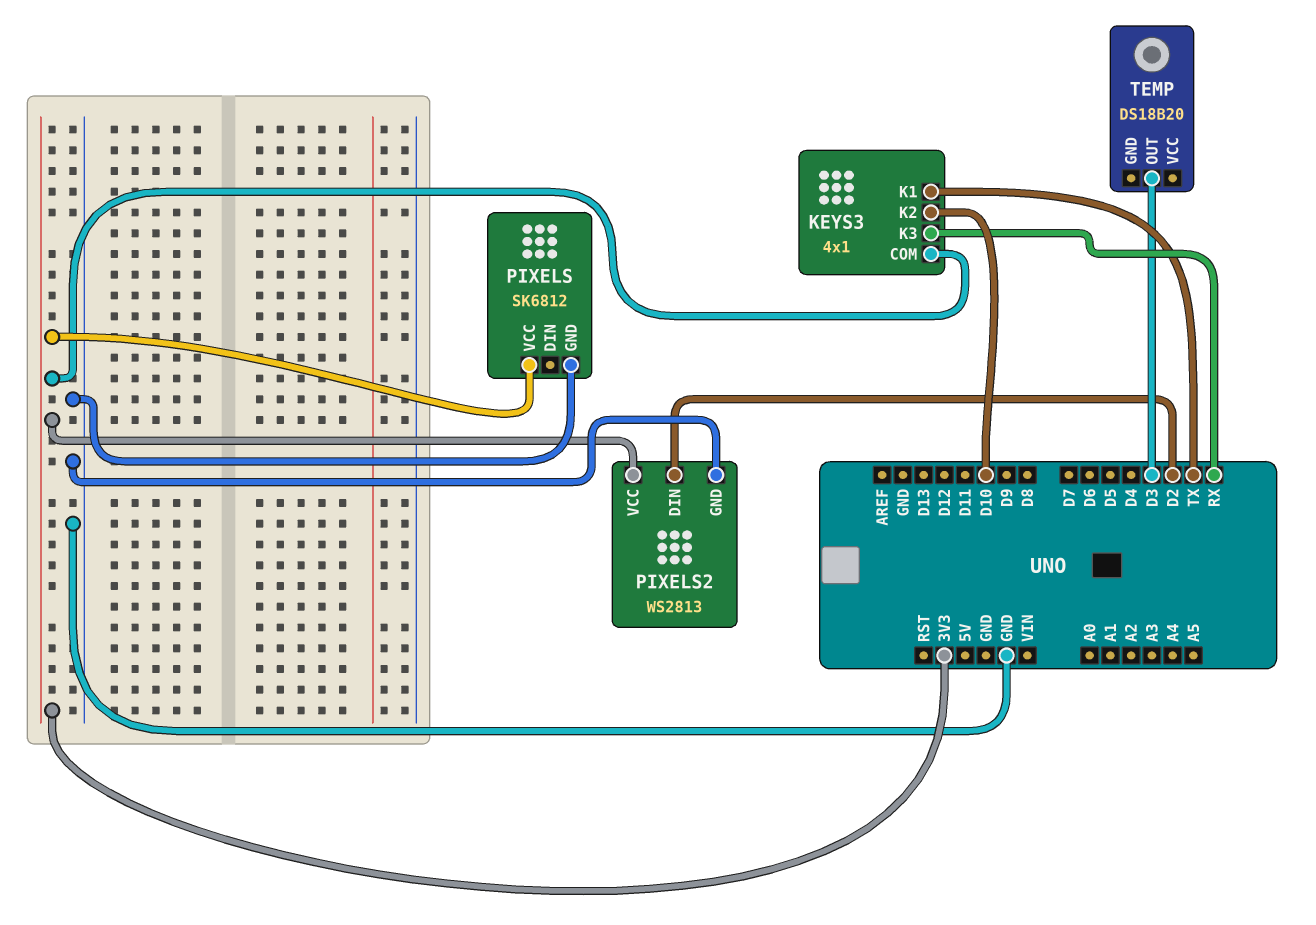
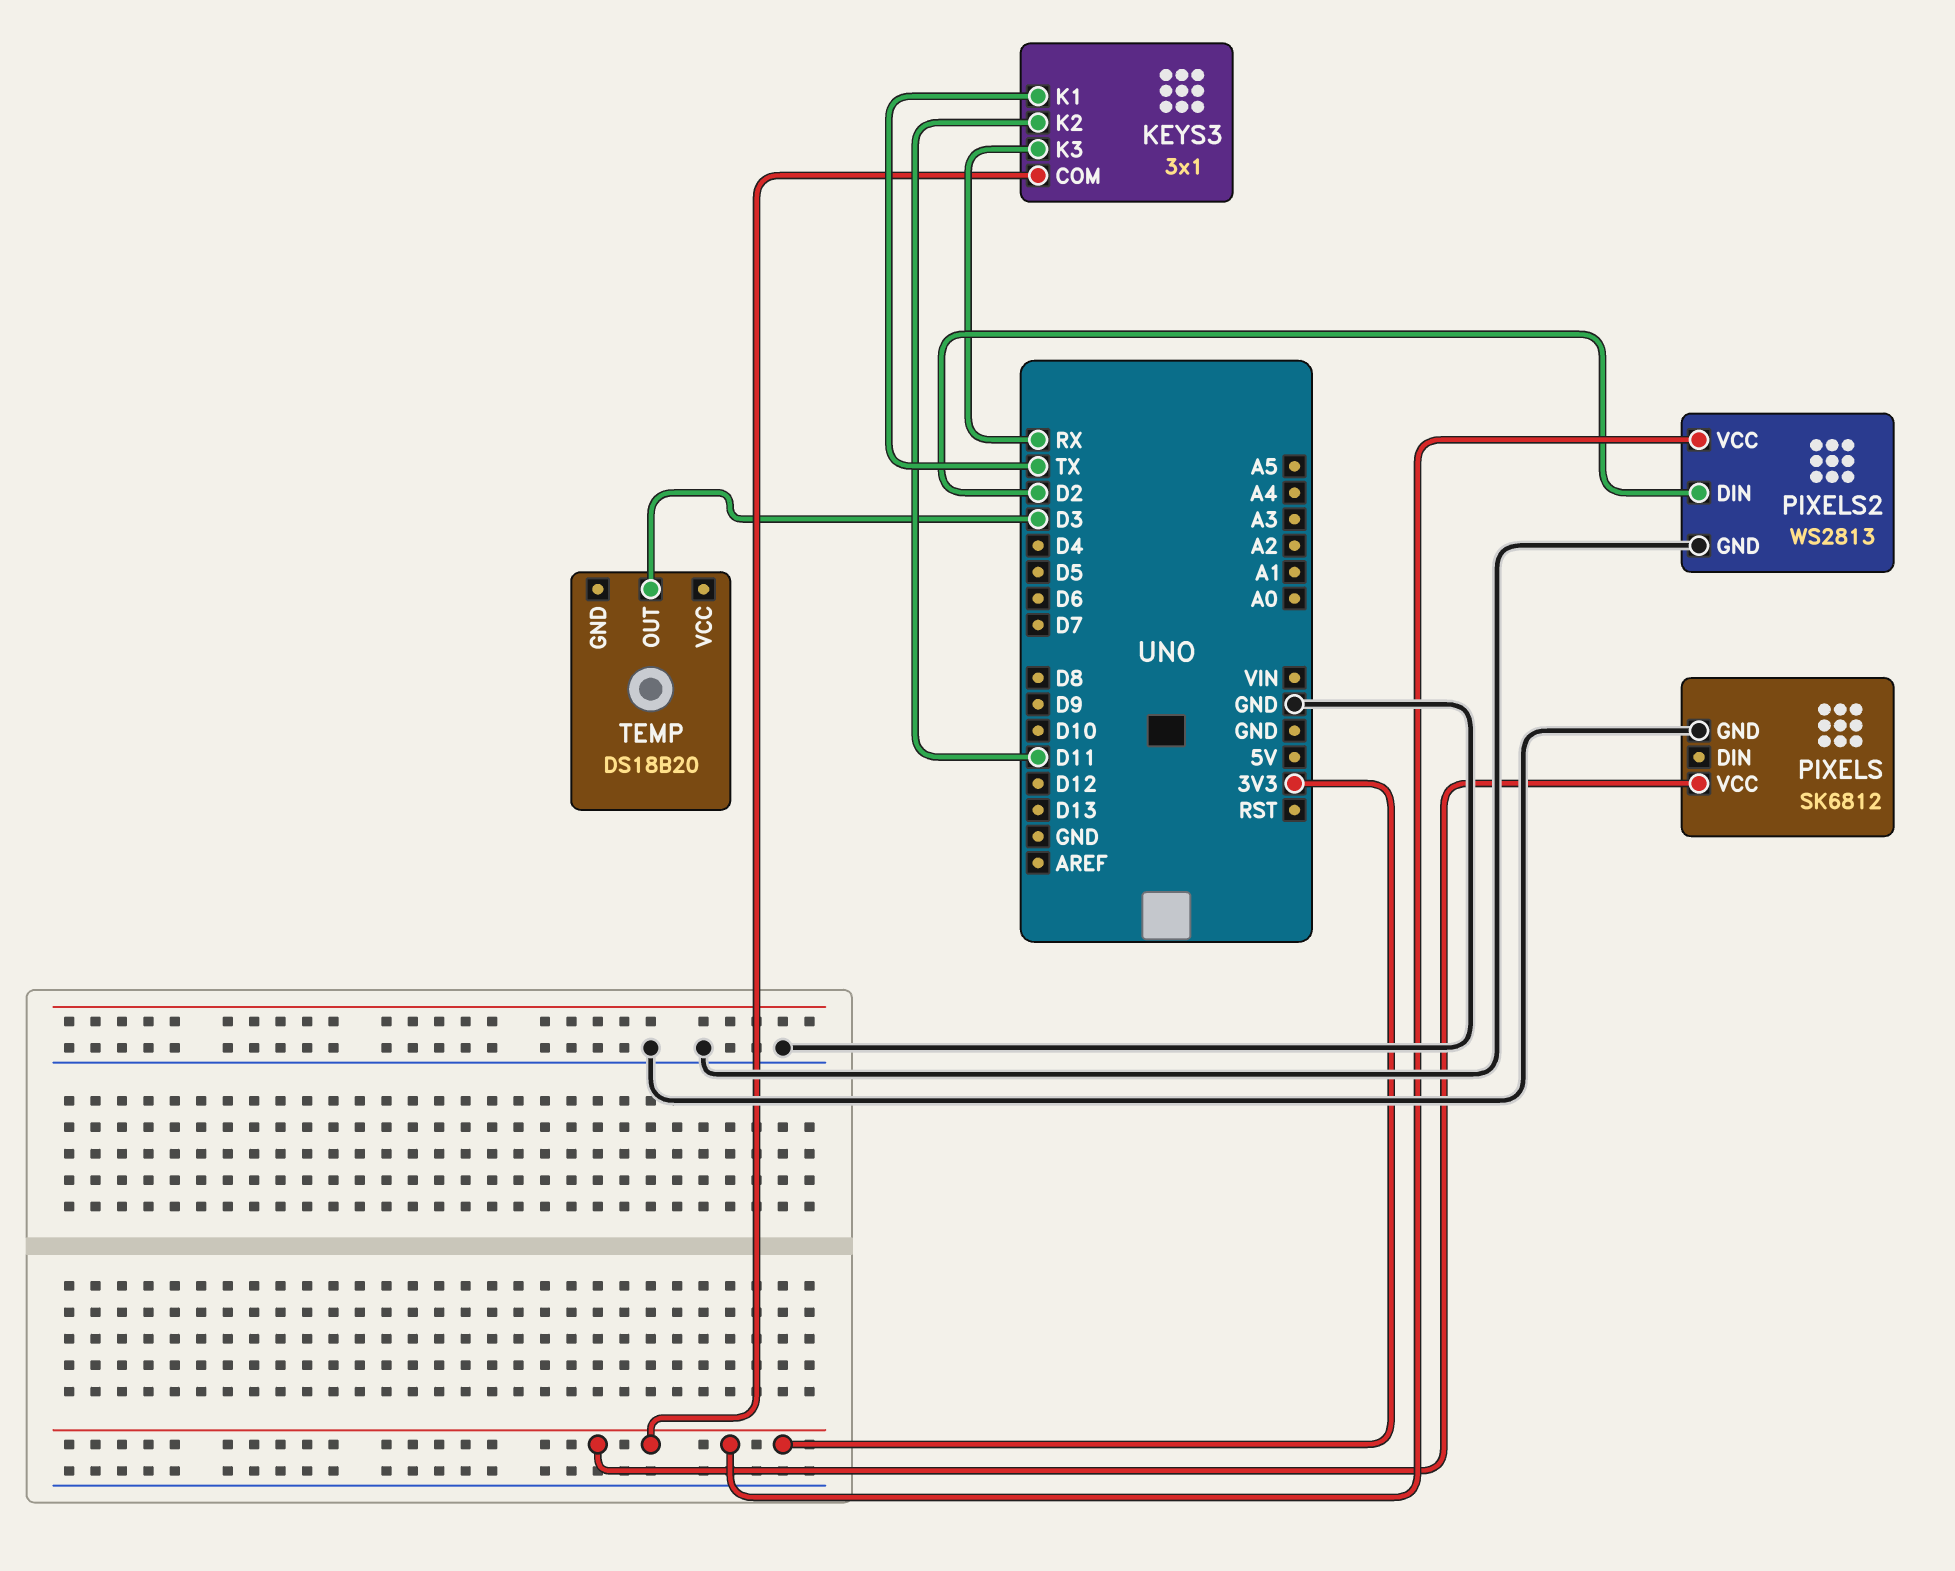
KEYS3: 4x1 -> 3x1
KEYS3 pin K2: D10 -> D11

